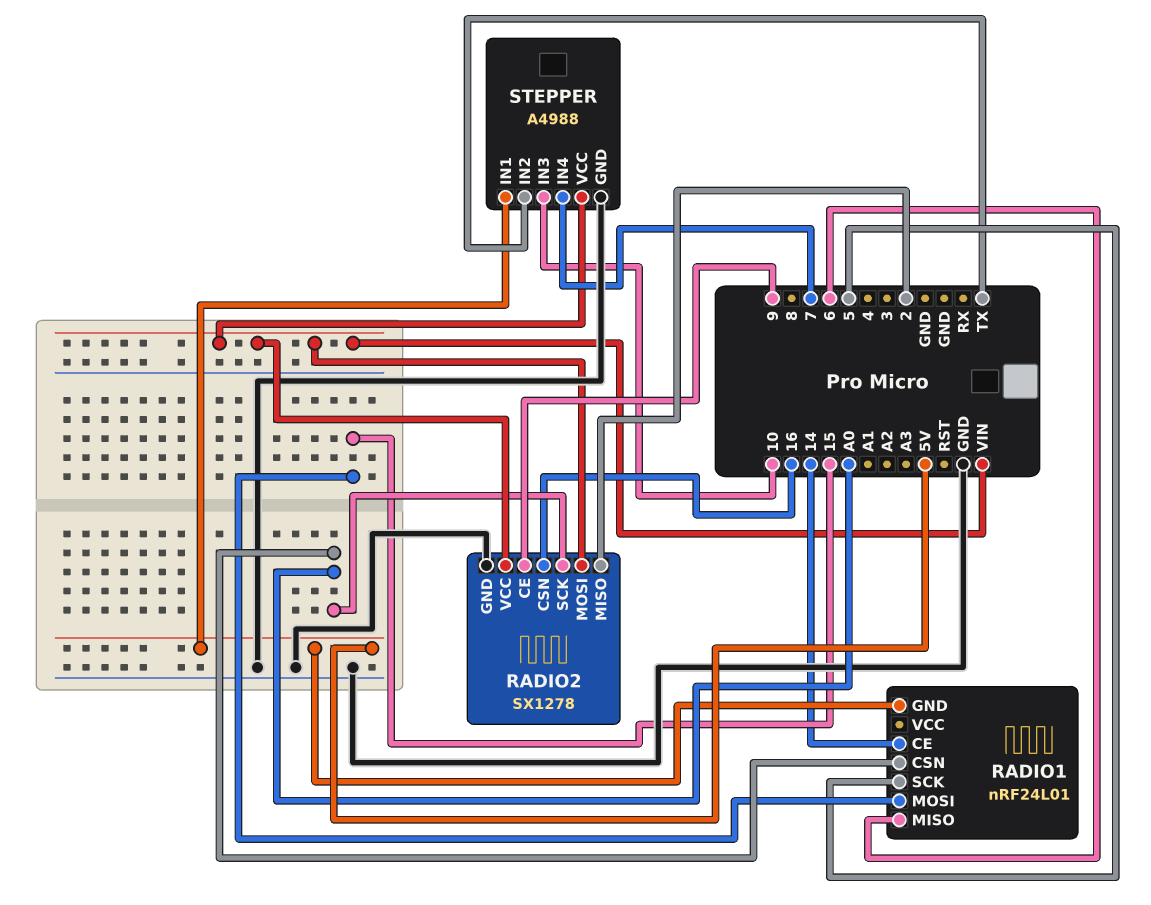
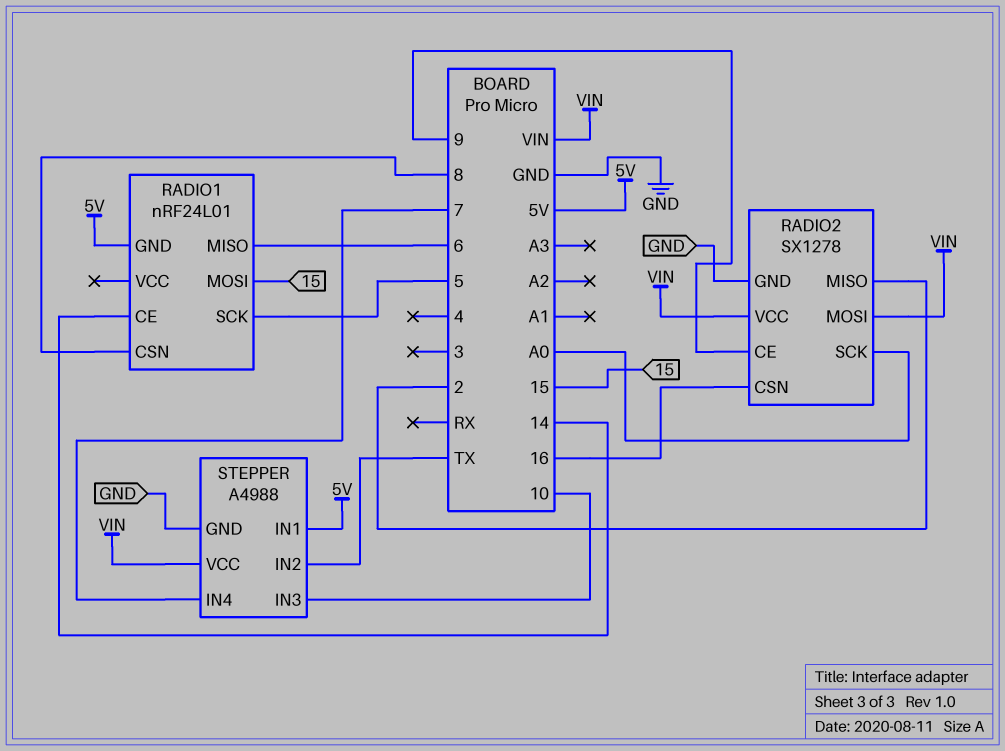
RADIO1 pin CSN: A0 -> 8

